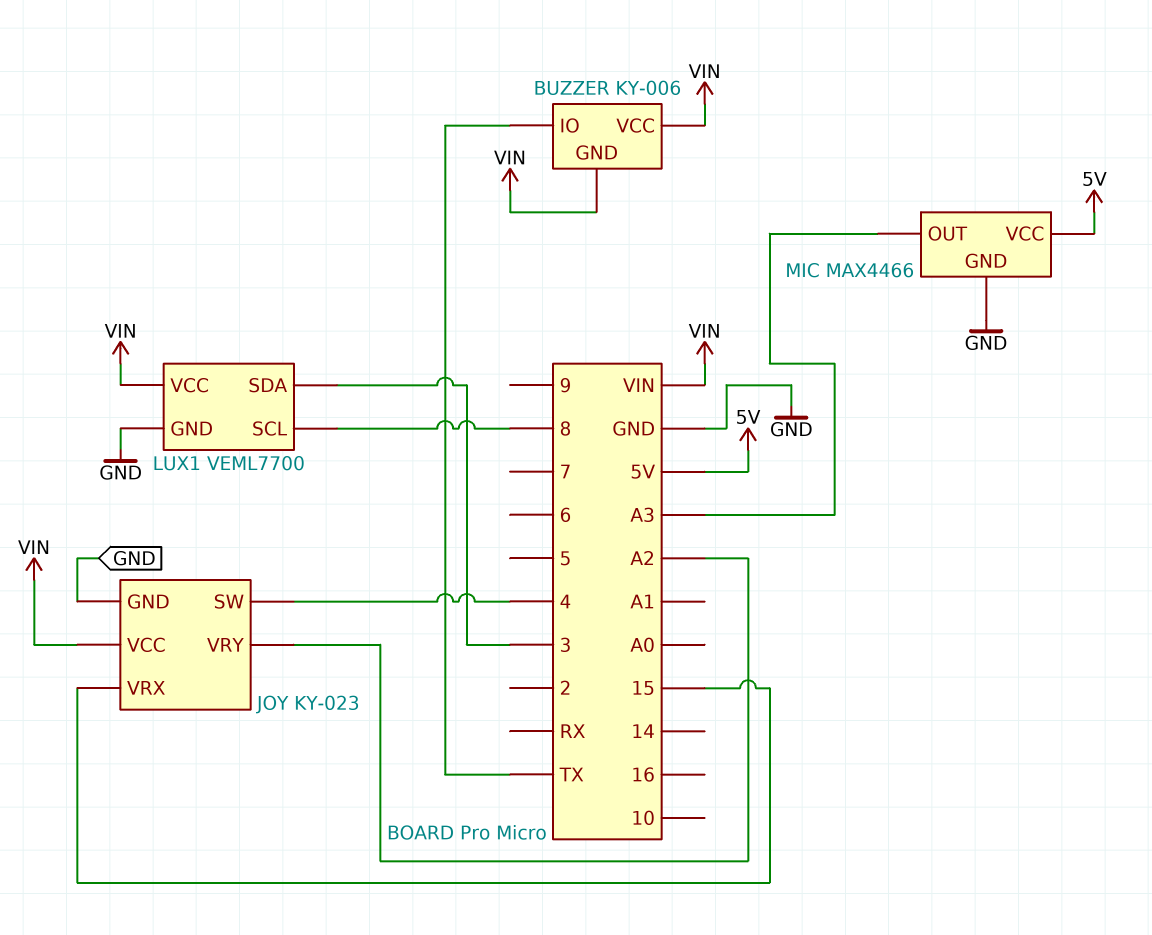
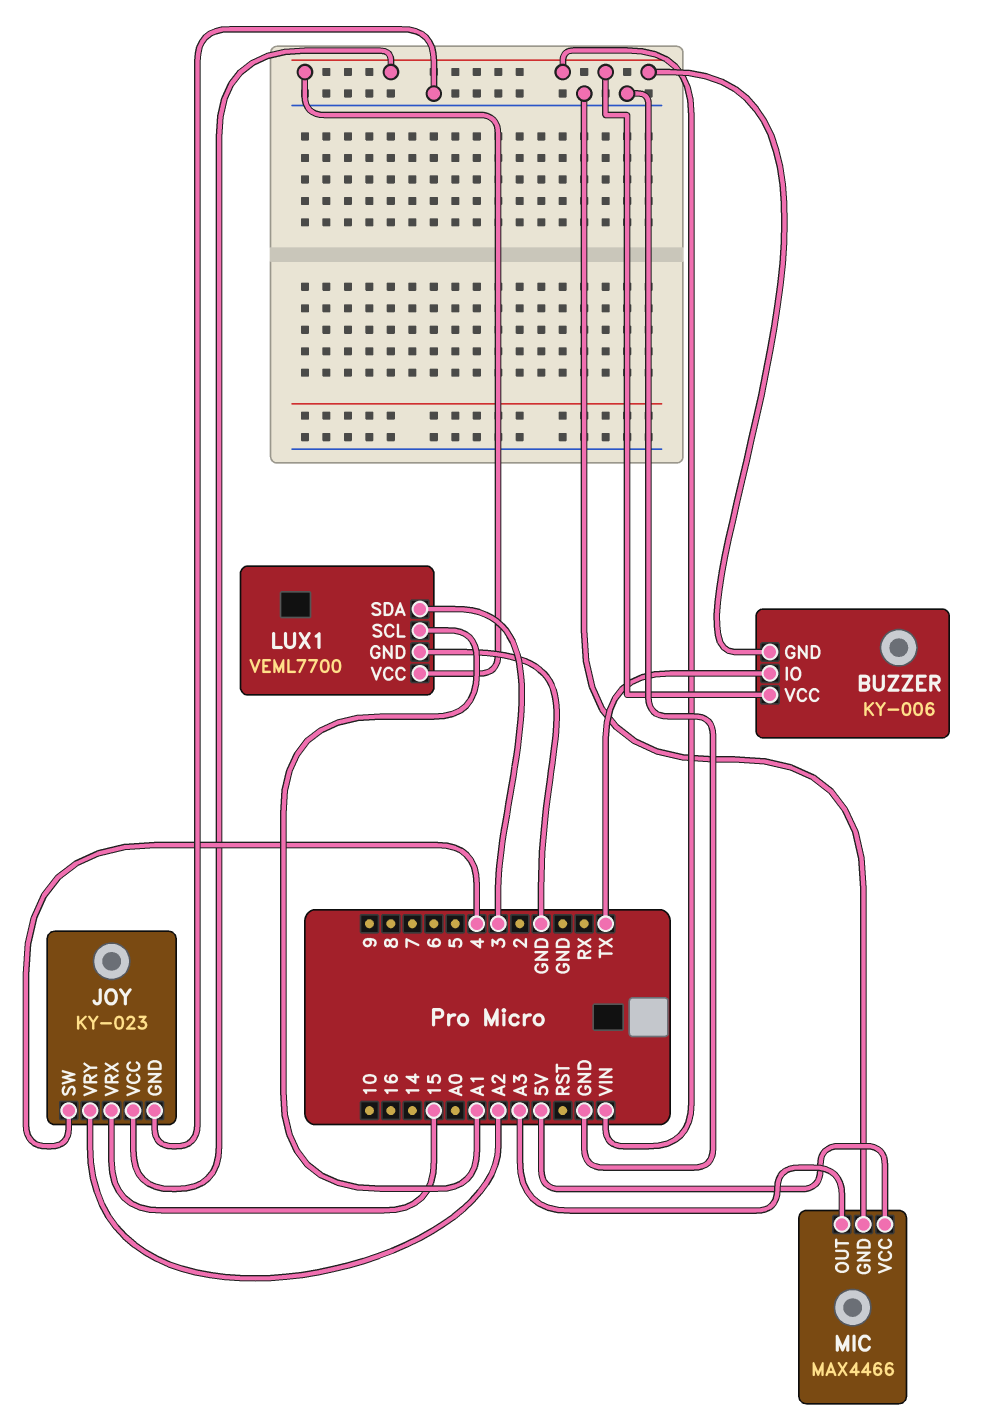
LUX1 pin SCL: 8 -> A1

